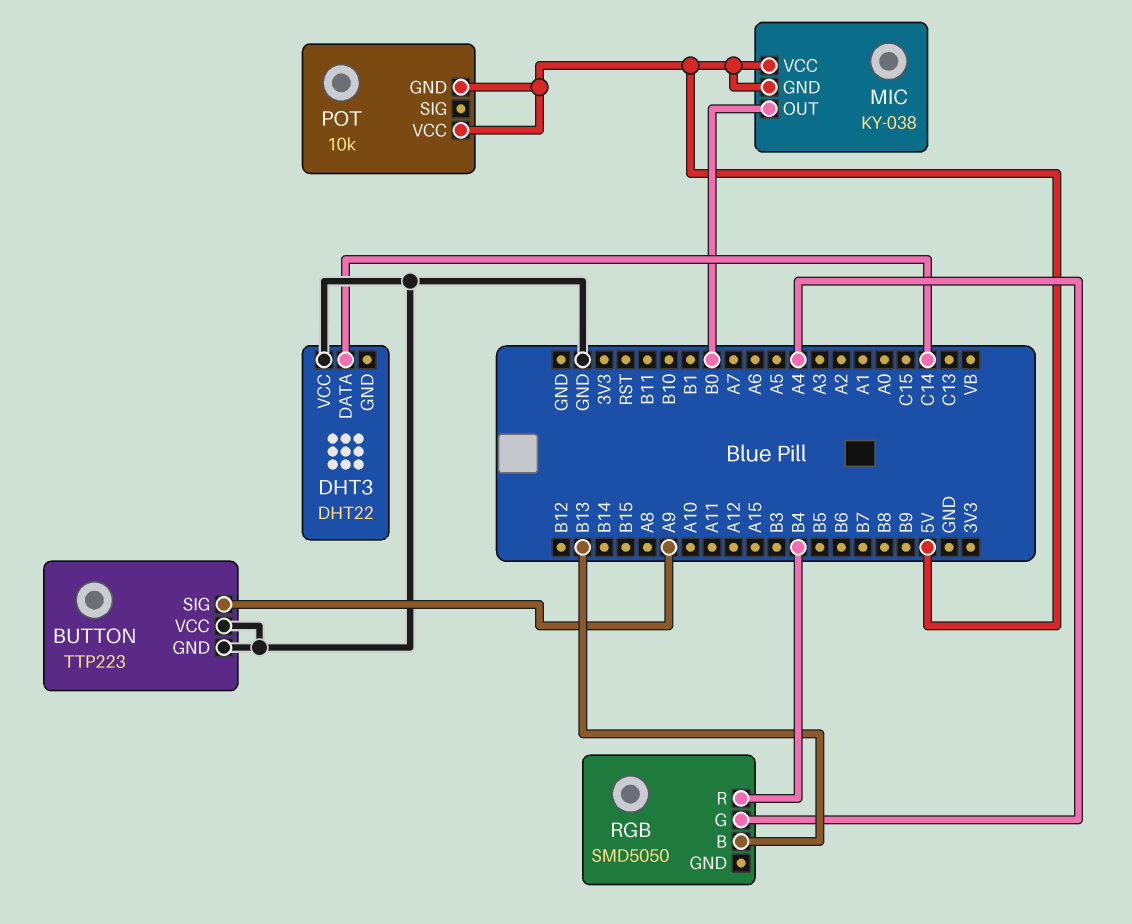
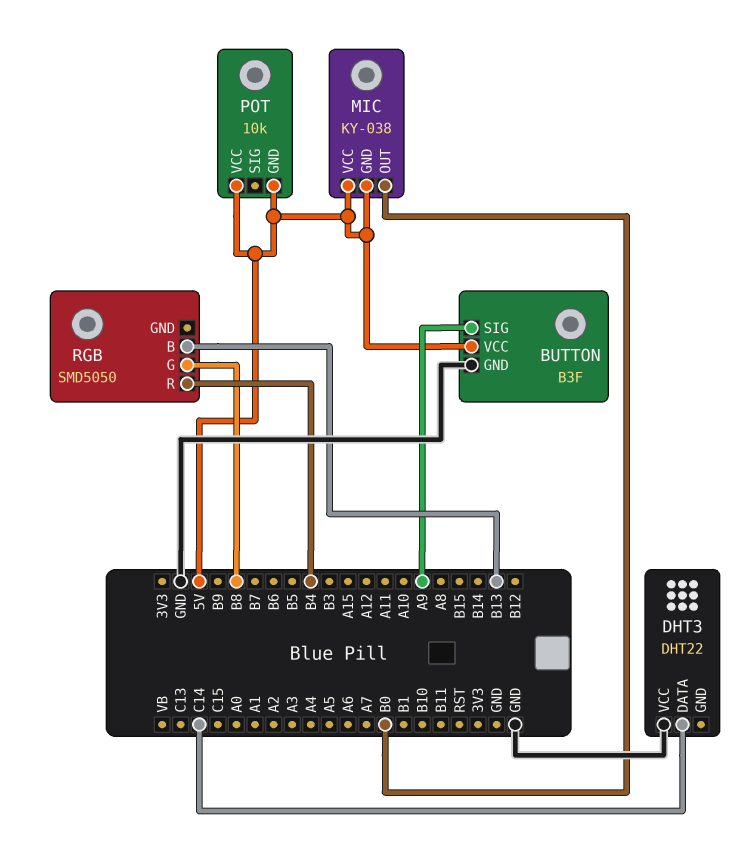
BUTTON: TTP223 -> B3F
BUTTON pin VCC: GND -> 5V
RGB pin G: A4 -> B8

